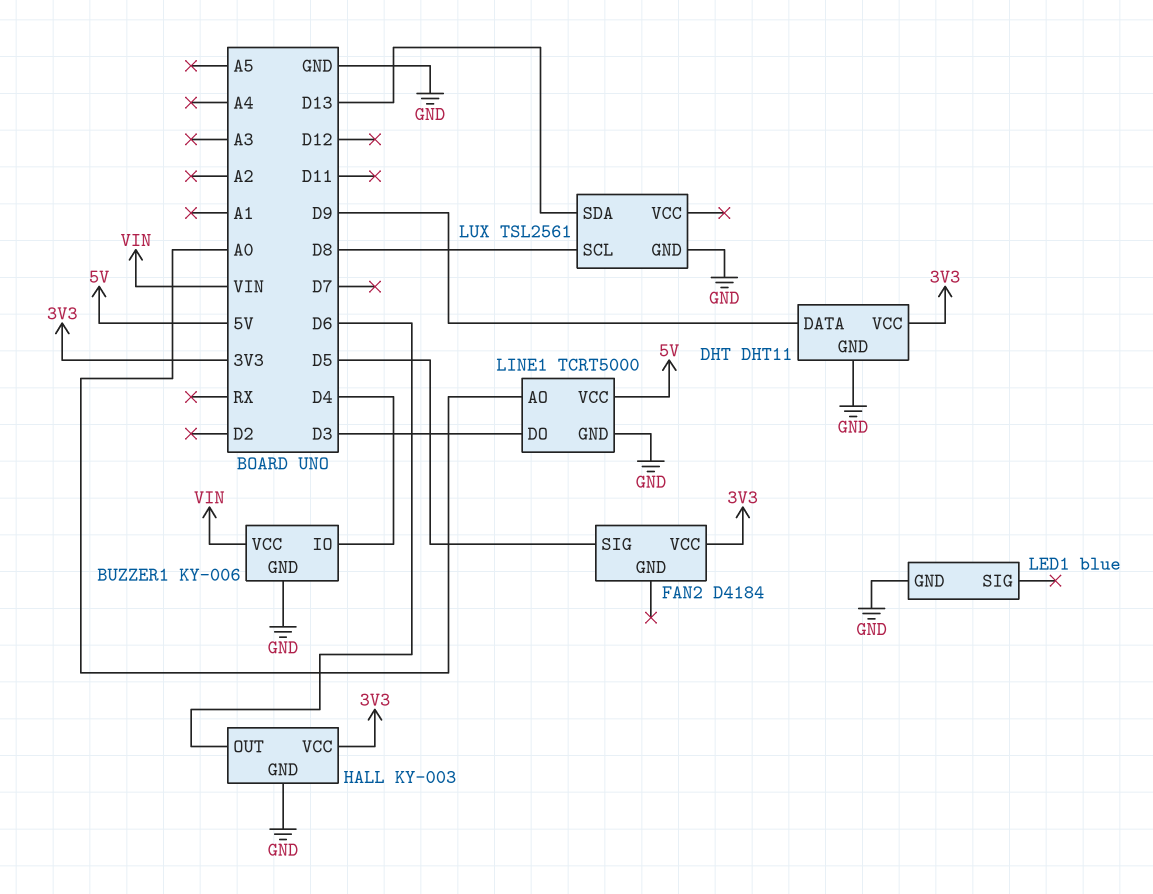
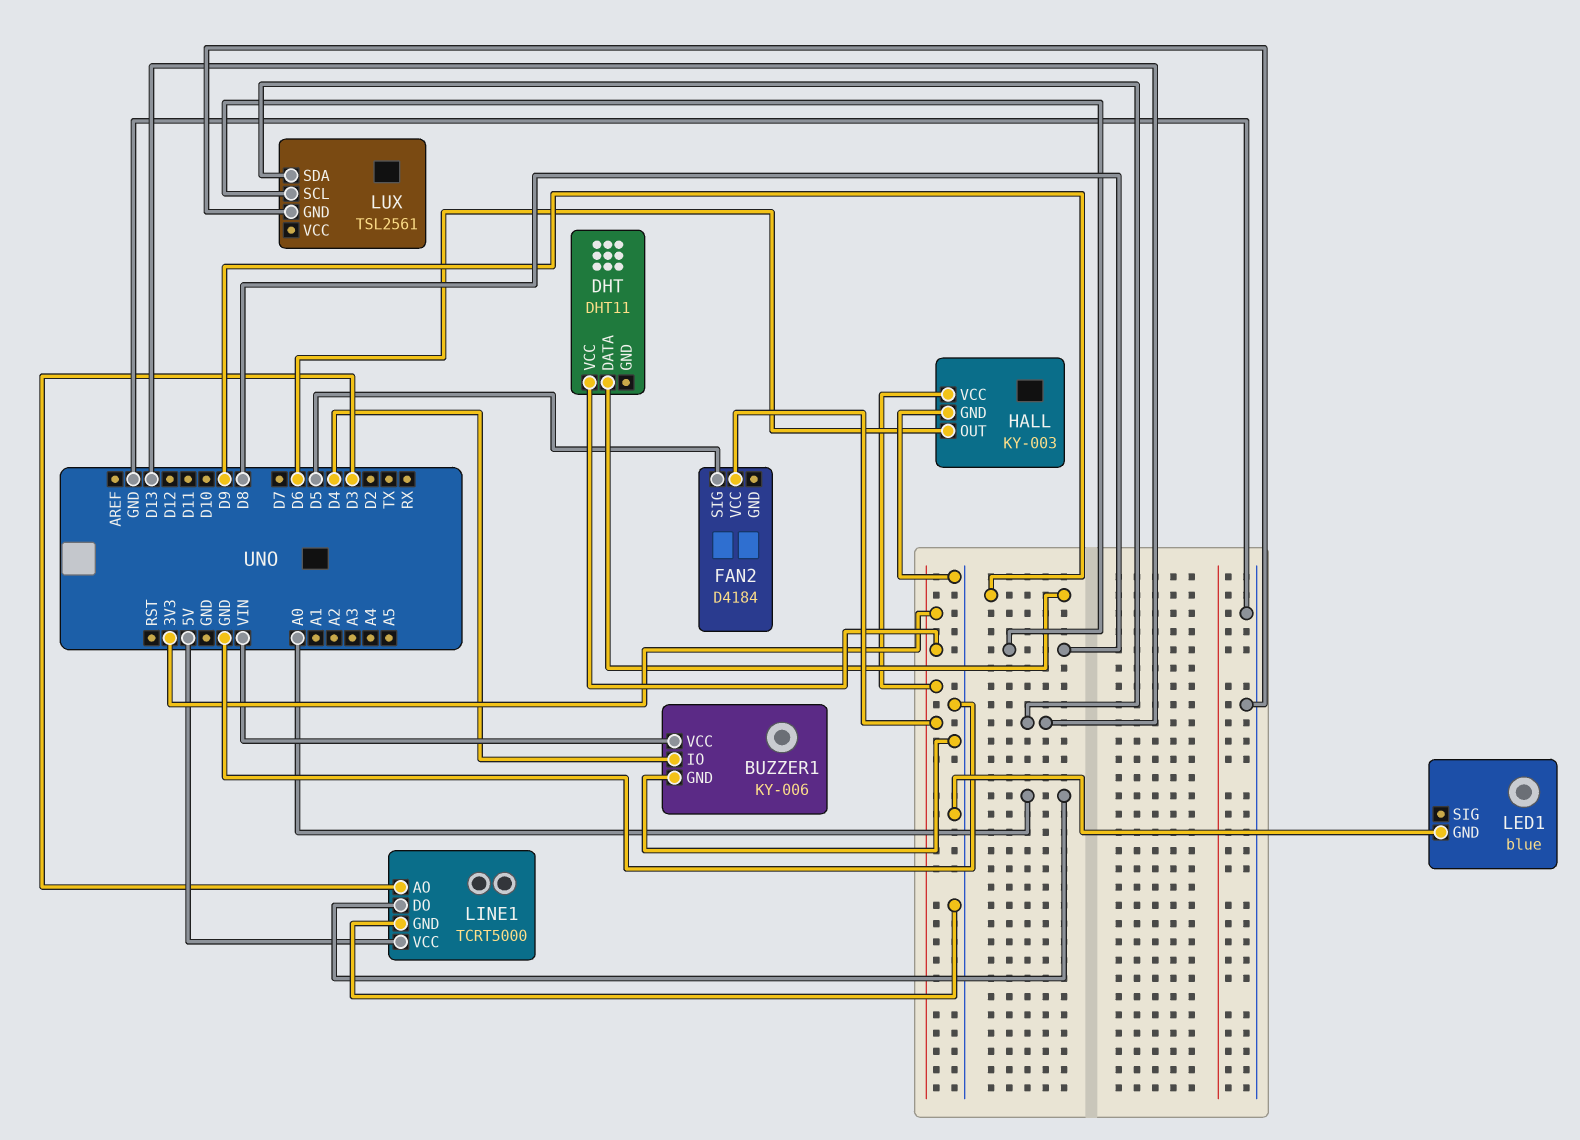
DHT pin GND: GND -> none
LINE1 pin AO: A0 -> D3
LINE1 pin DO: D3 -> A0

